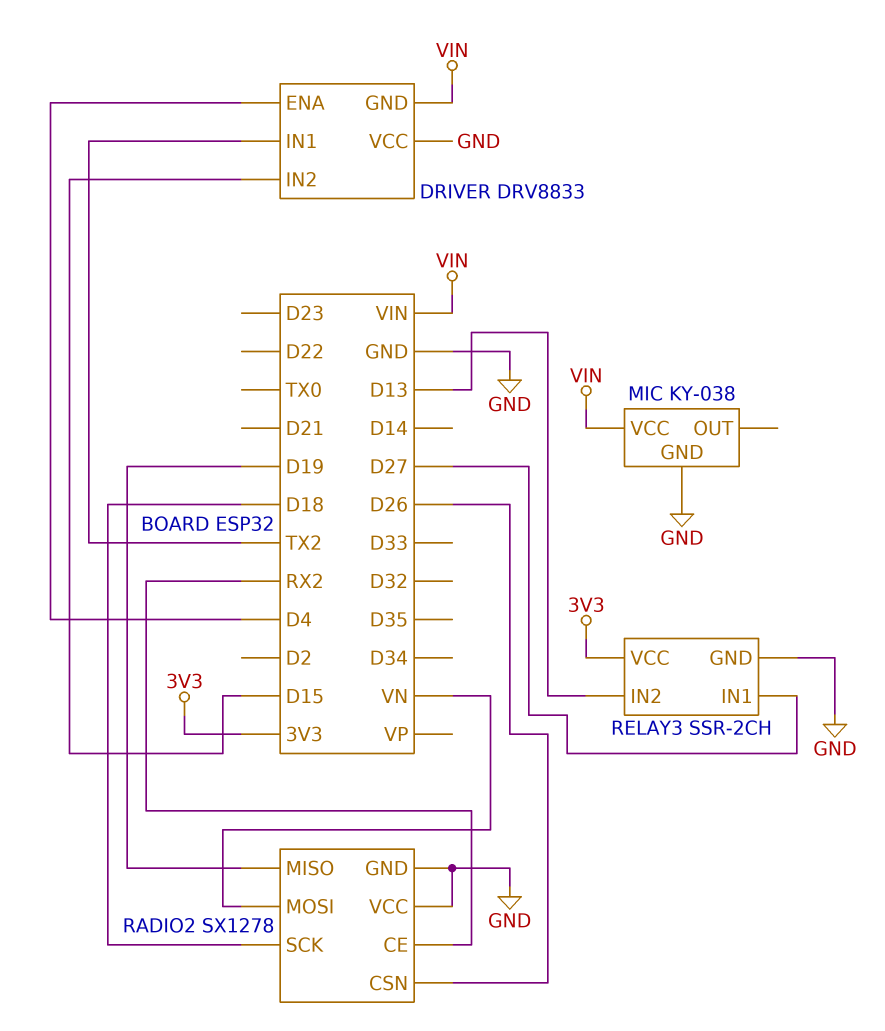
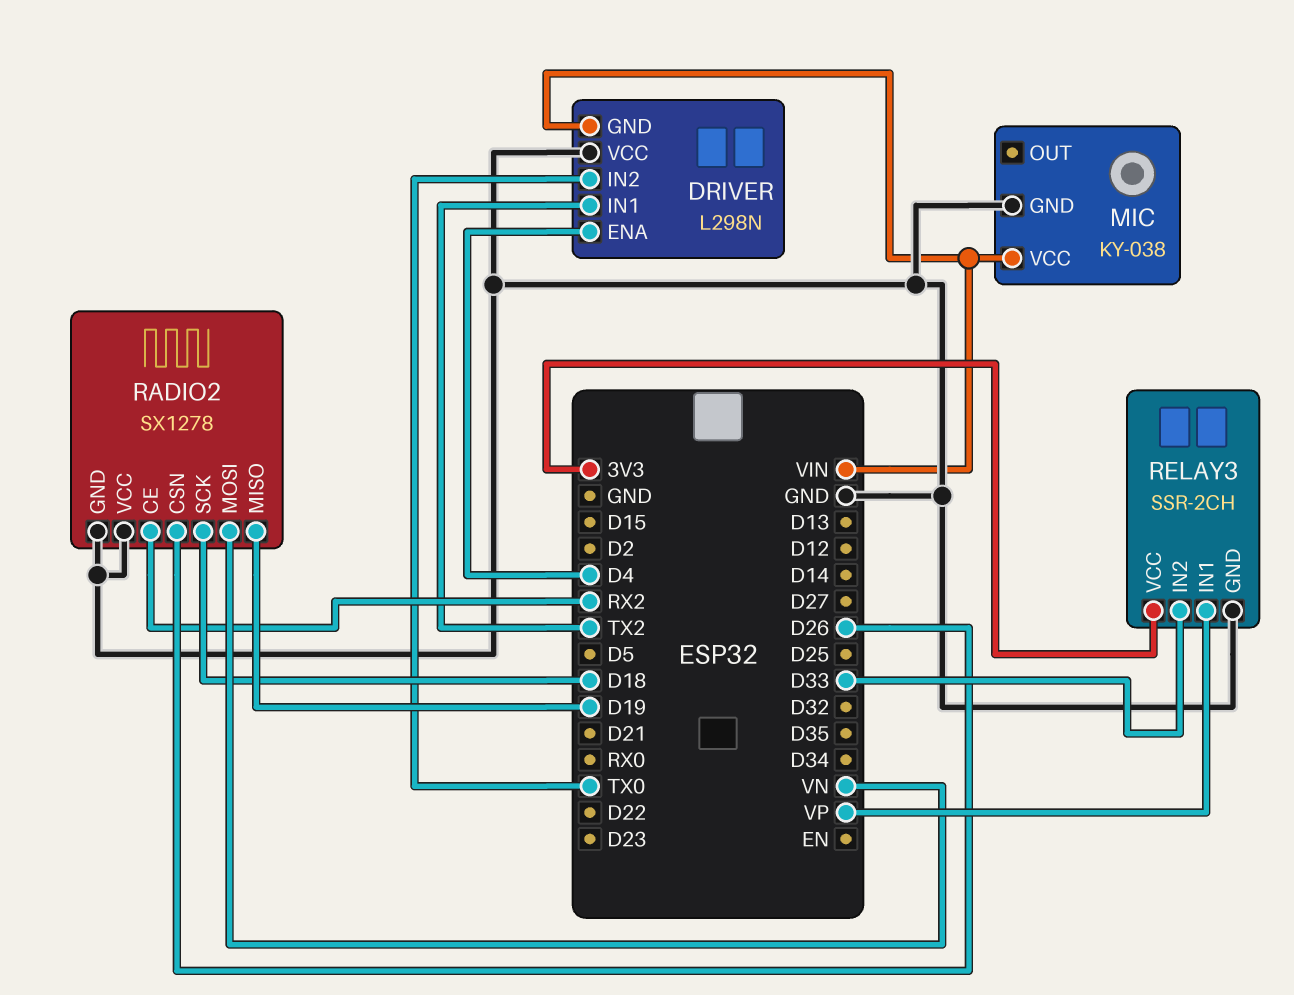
DRIVER: DRV8833 -> L298N
DRIVER pin IN2: D15 -> TX0
RELAY3 pin IN1: D27 -> VP
RELAY3 pin IN2: D13 -> D33

